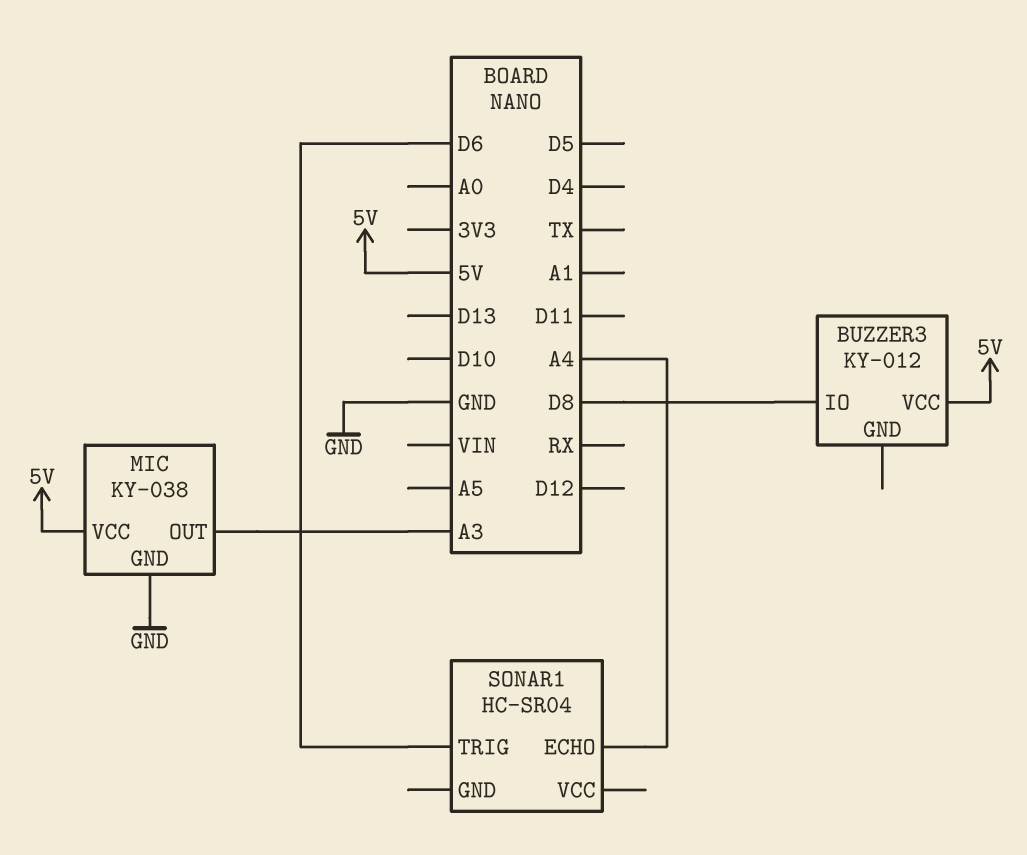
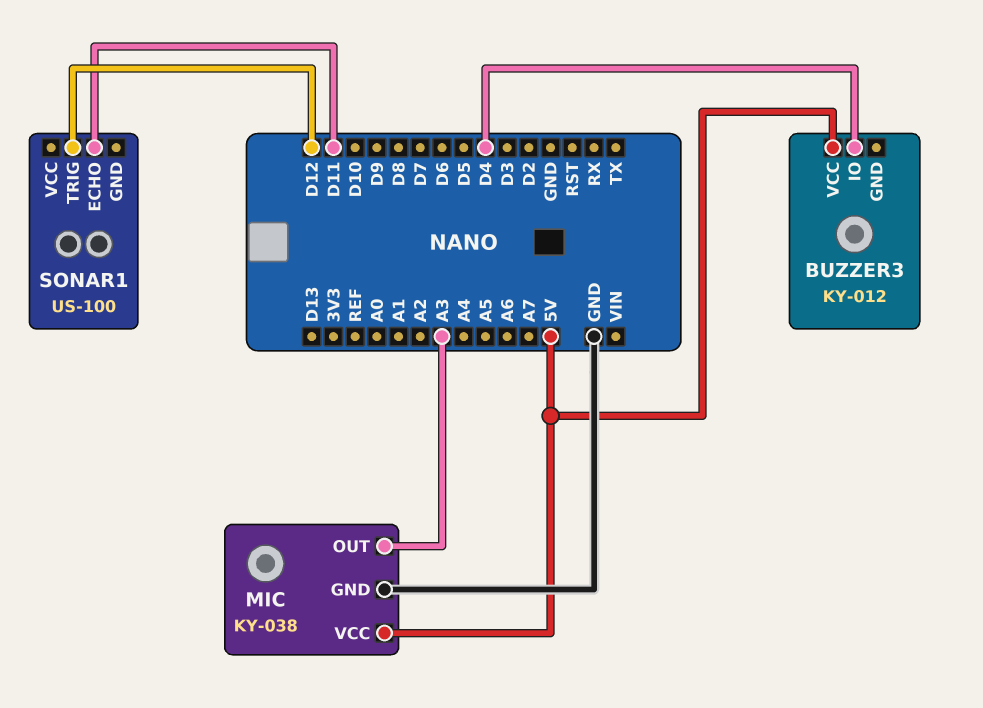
BUZZER3 pin IO: D8 -> D4
SONAR1: HC-SR04 -> US-100
SONAR1 pin ECHO: A4 -> D11
SONAR1 pin TRIG: D6 -> D12

